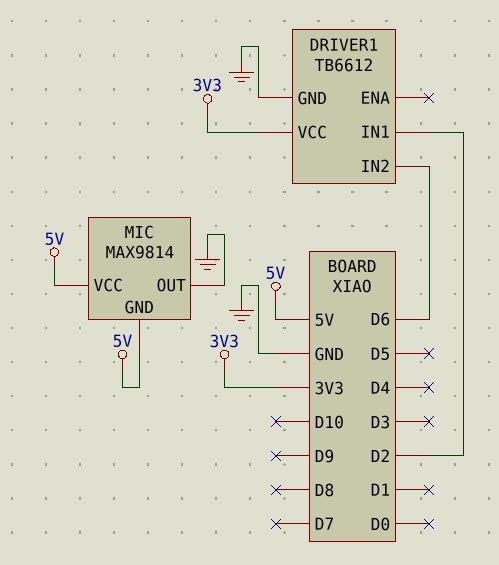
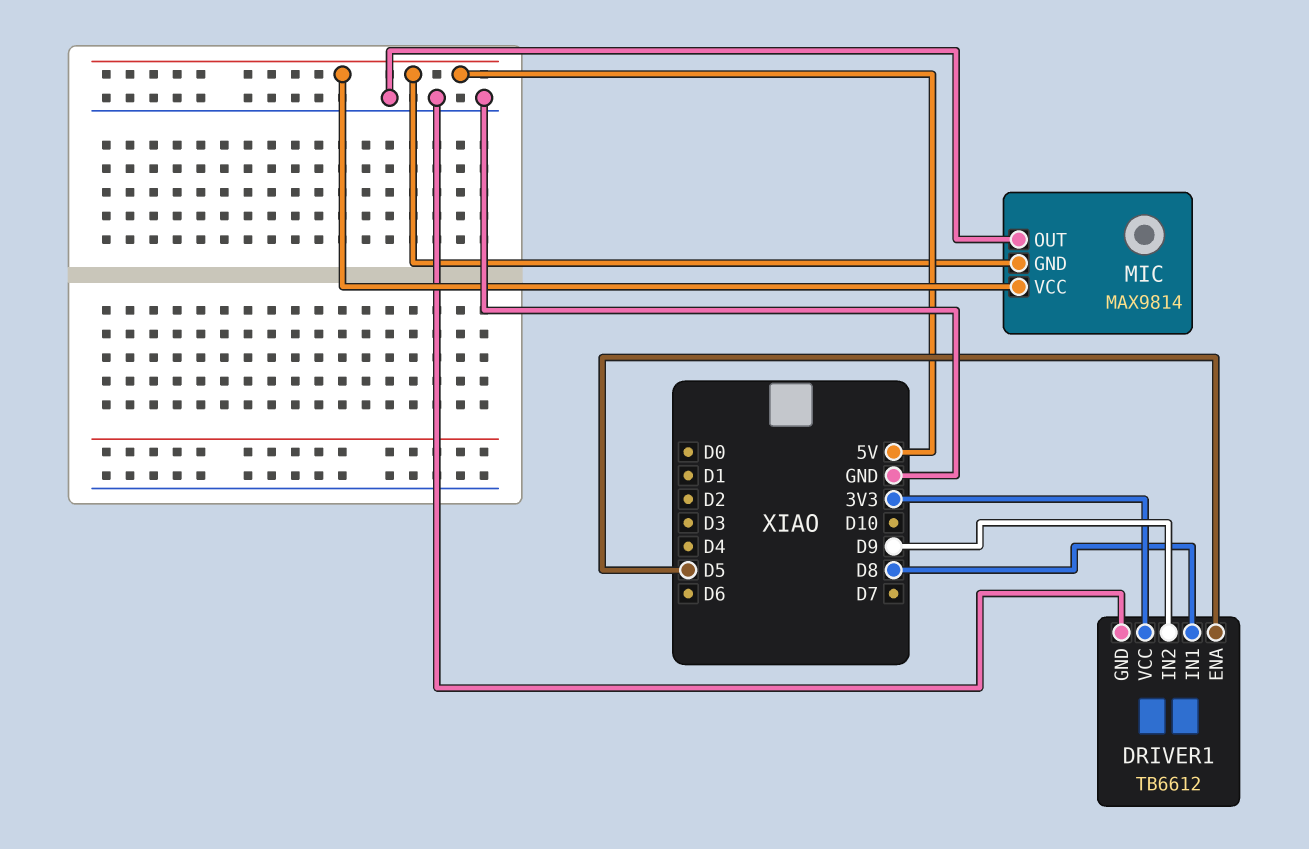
DRIVER1 pin ENA: none -> D5
DRIVER1 pin IN1: D2 -> D8
DRIVER1 pin IN2: D6 -> D9

